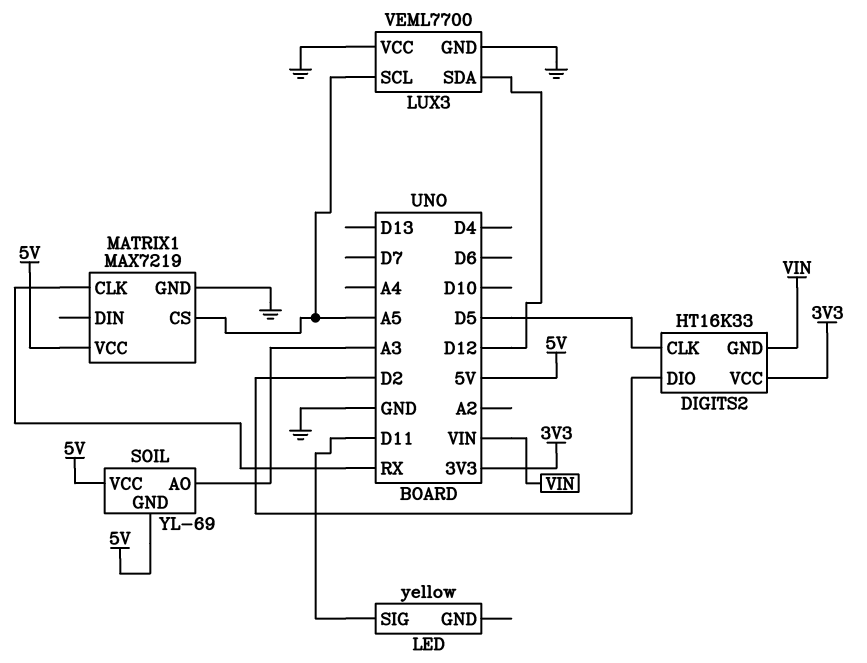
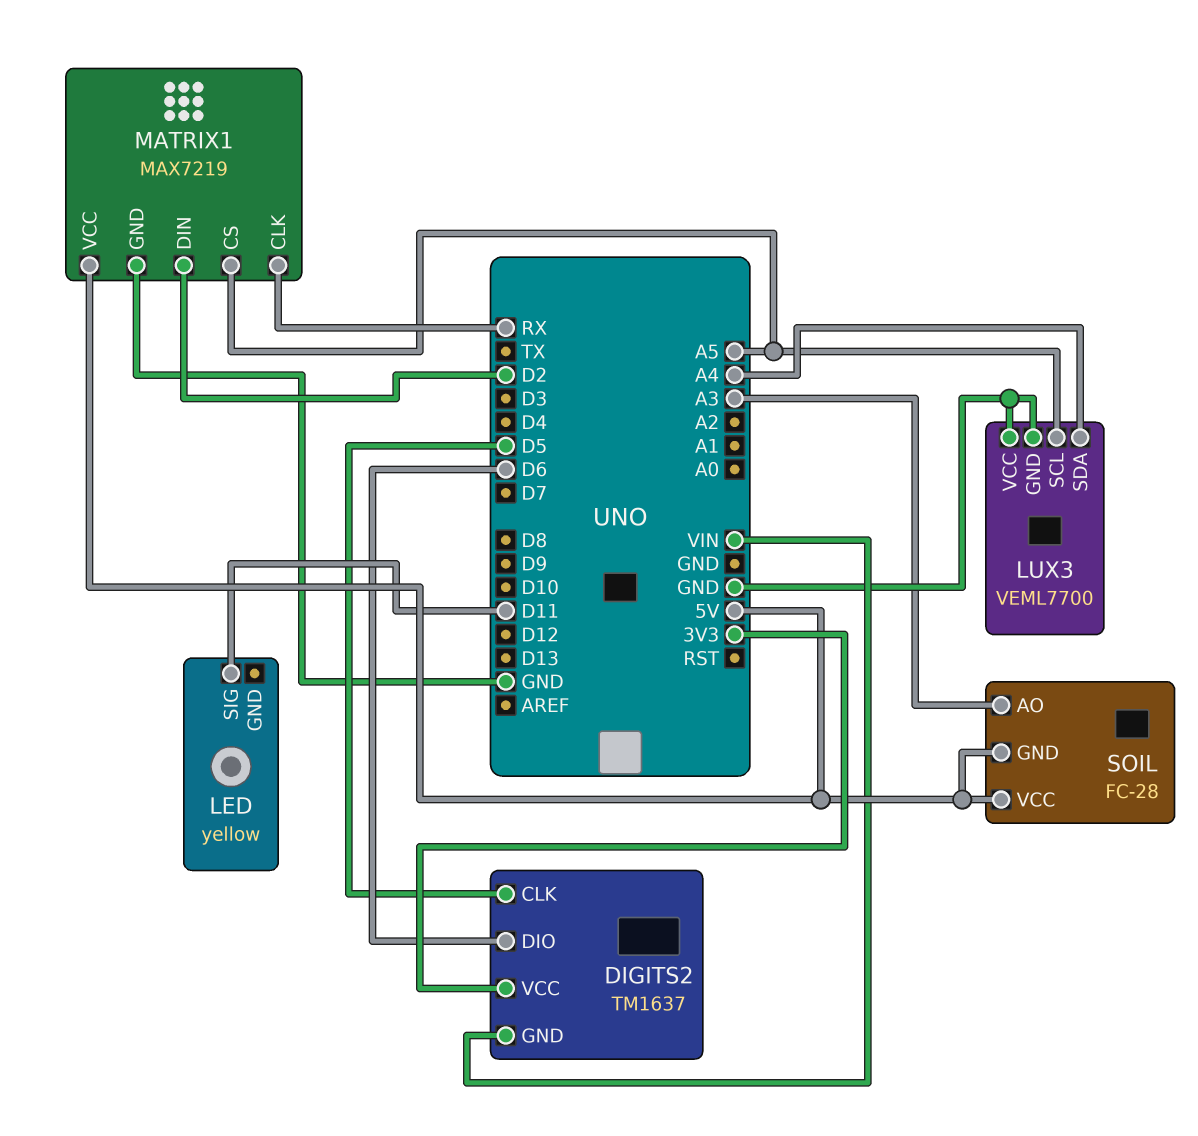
DIGITS2: HT16K33 -> TM1637
DIGITS2 pin DIO: D2 -> D6
LUX3 pin SDA: D12 -> A4
MATRIX1 pin DIN: none -> D2
SOIL: YL-69 -> FC-28

